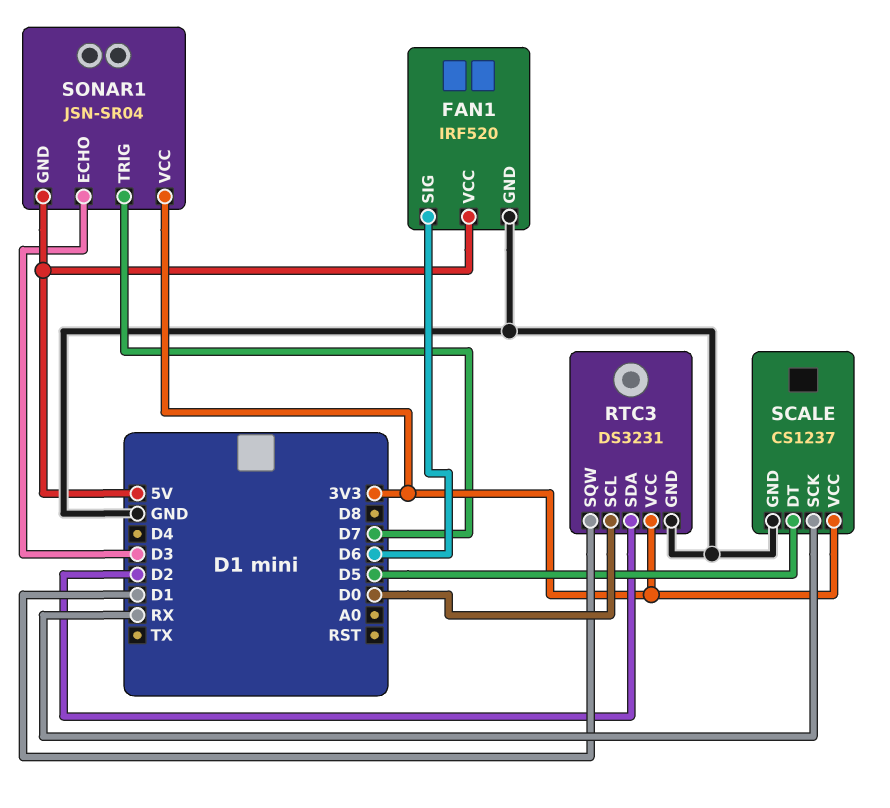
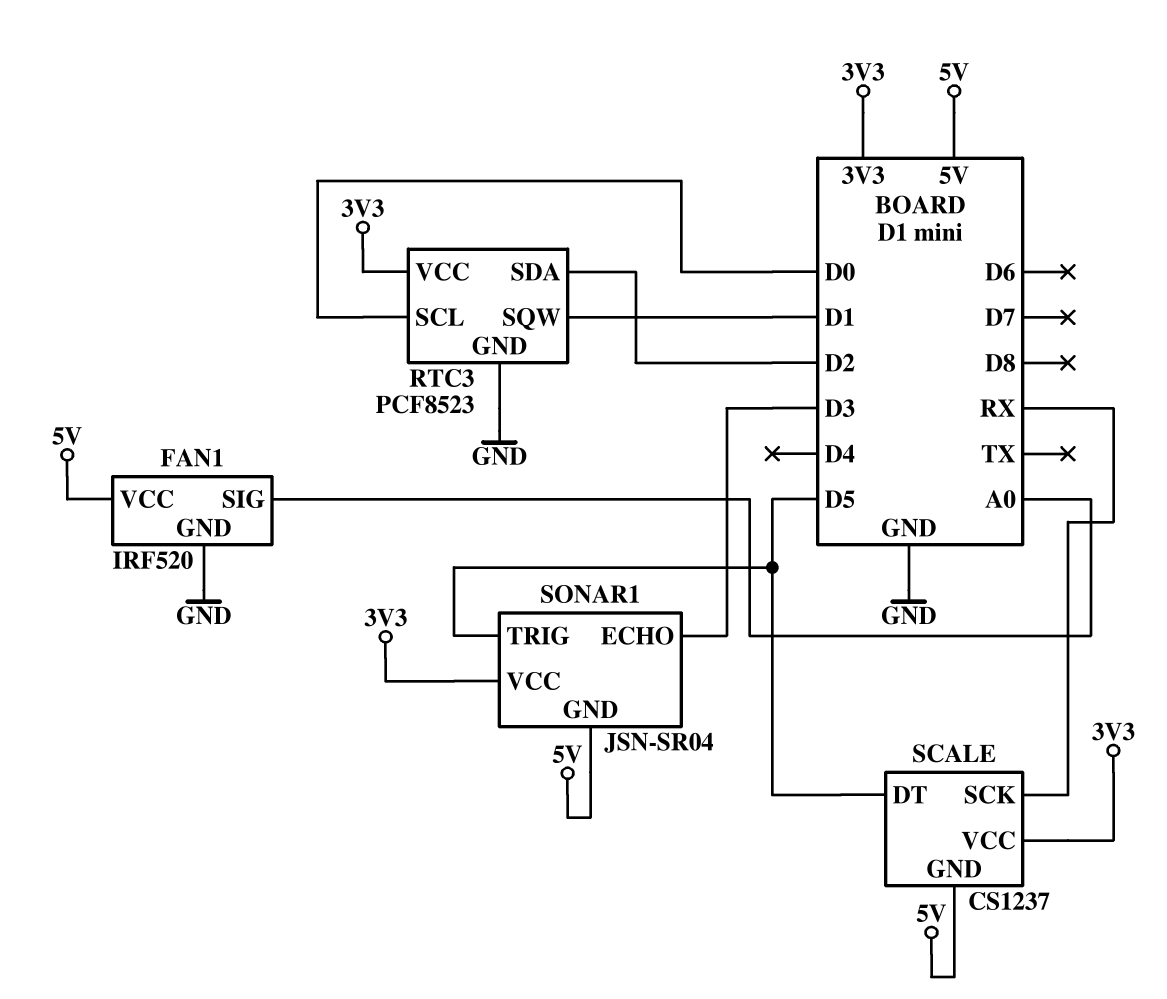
FAN1 pin SIG: D6 -> A0
RTC3: DS3231 -> PCF8523
SCALE pin GND: GND -> 5V
SONAR1 pin TRIG: D7 -> D5

